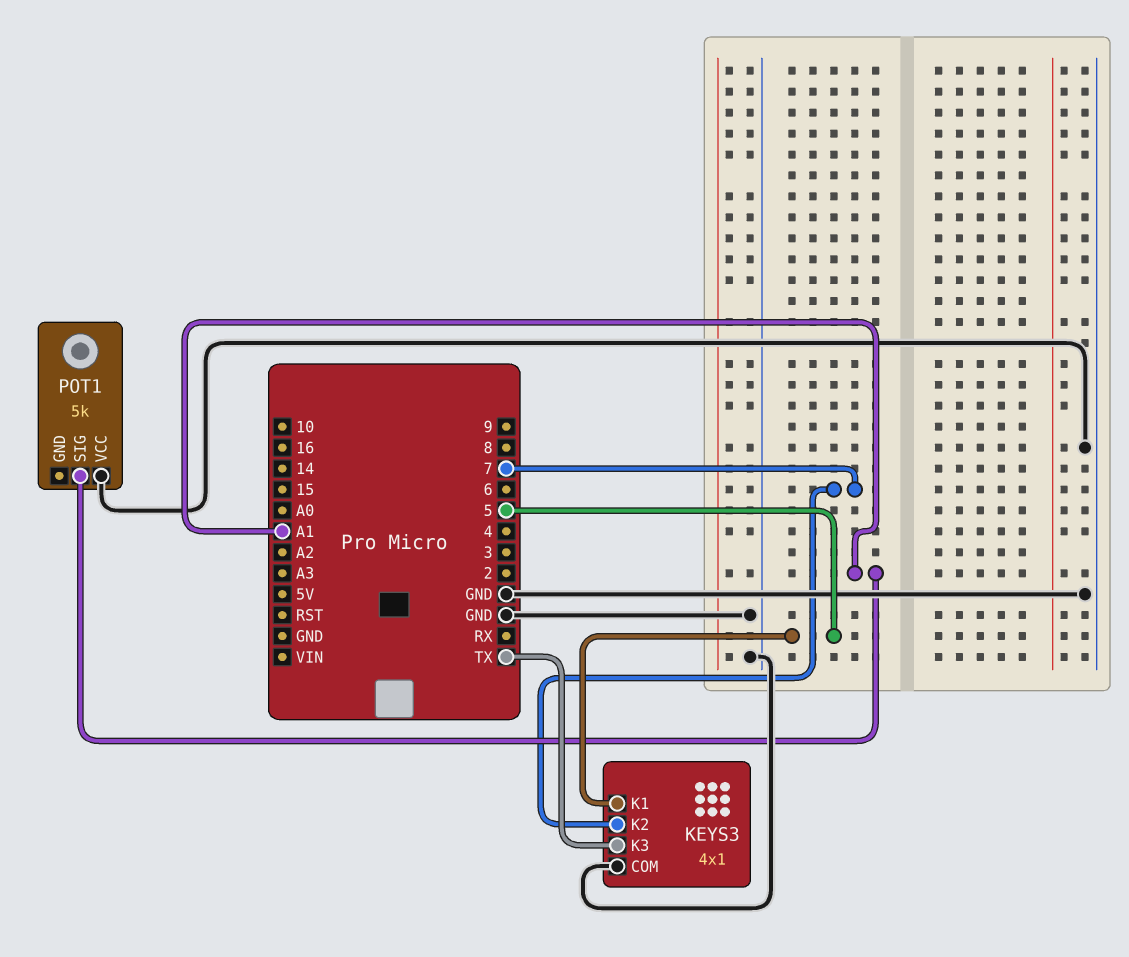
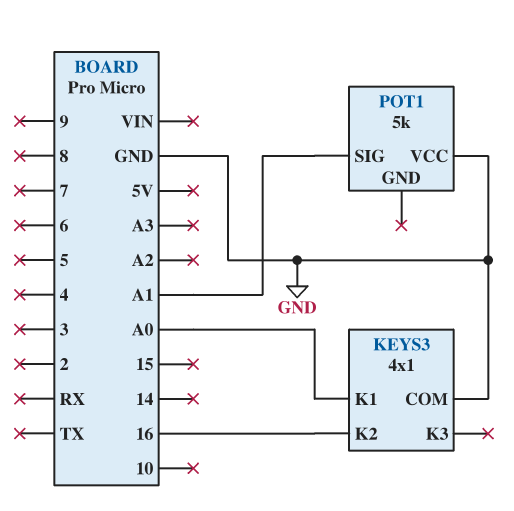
KEYS3 pin K1: 5 -> A0
KEYS3 pin K2: 7 -> 16
KEYS3 pin K3: TX -> none

